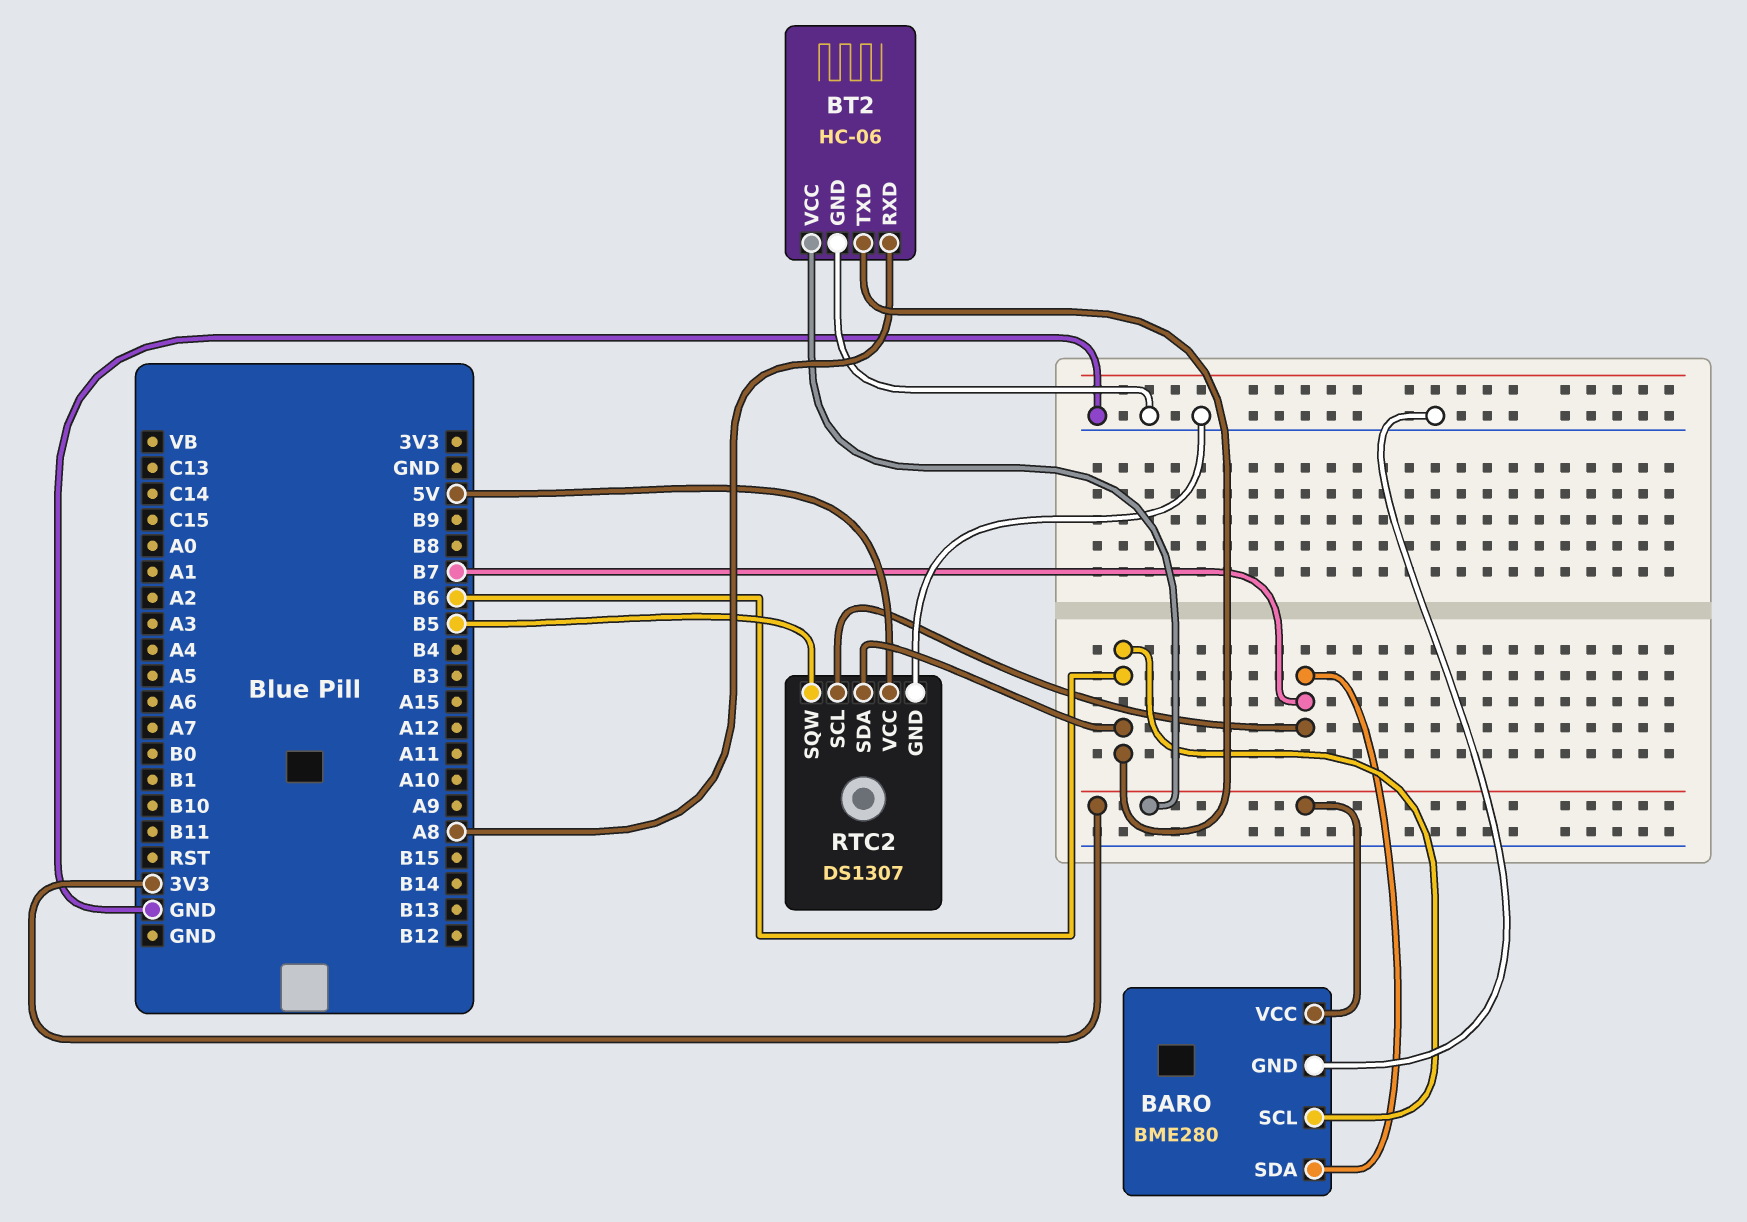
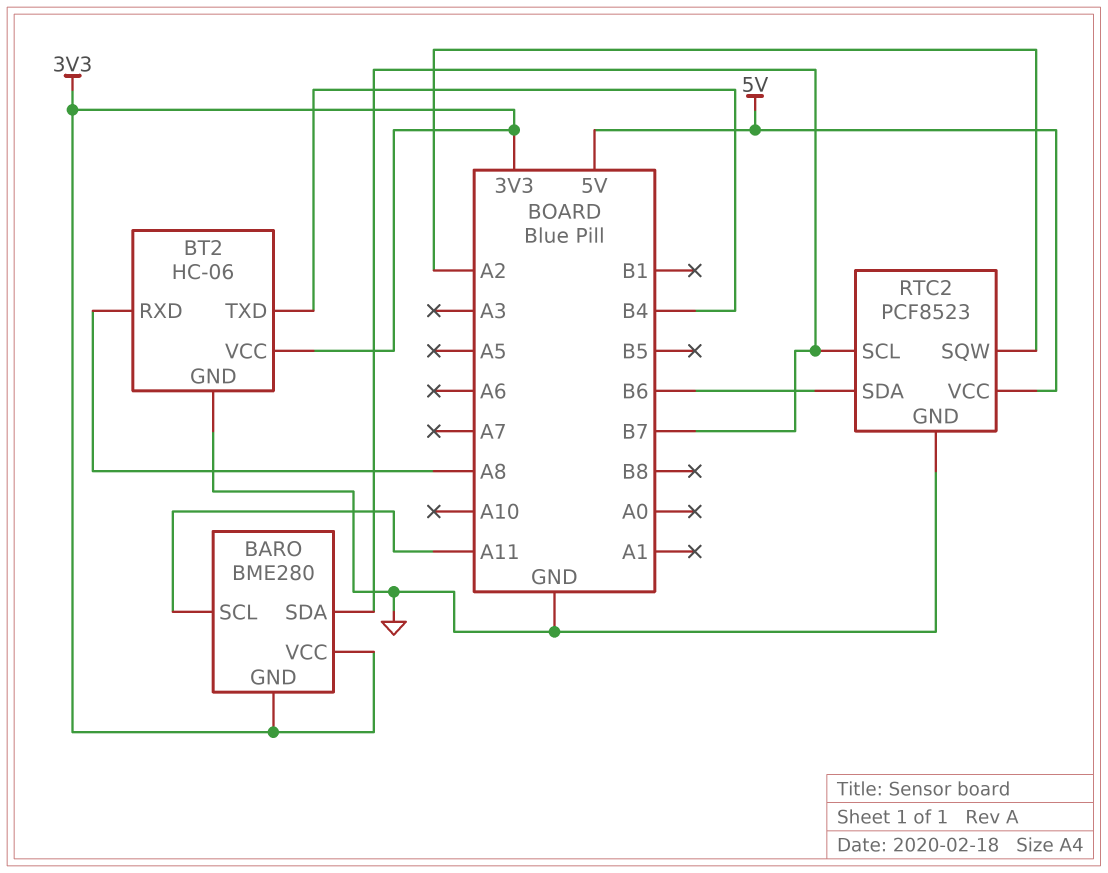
BARO pin GND: GND -> 3V3
BARO pin SCL: B6 -> A11
BT2 pin TXD: B6 -> B4
RTC2: DS1307 -> PCF8523
RTC2 pin SQW: B5 -> A2

